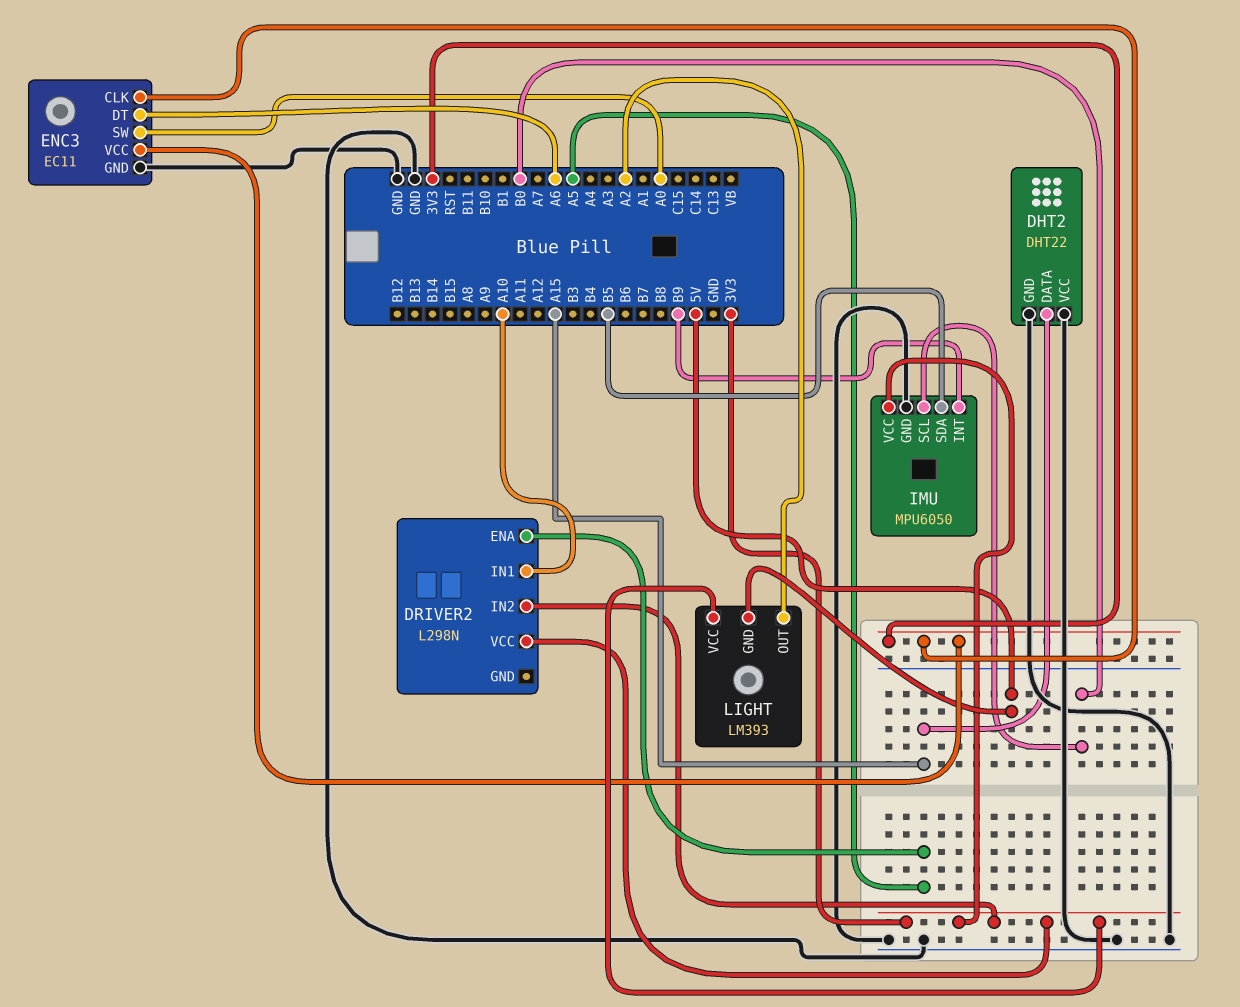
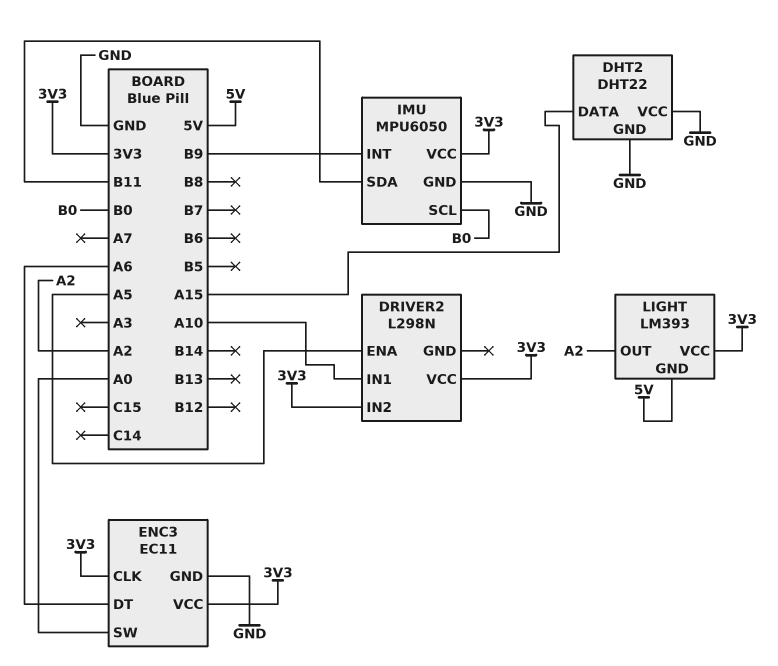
IMU pin SDA: B5 -> B11

